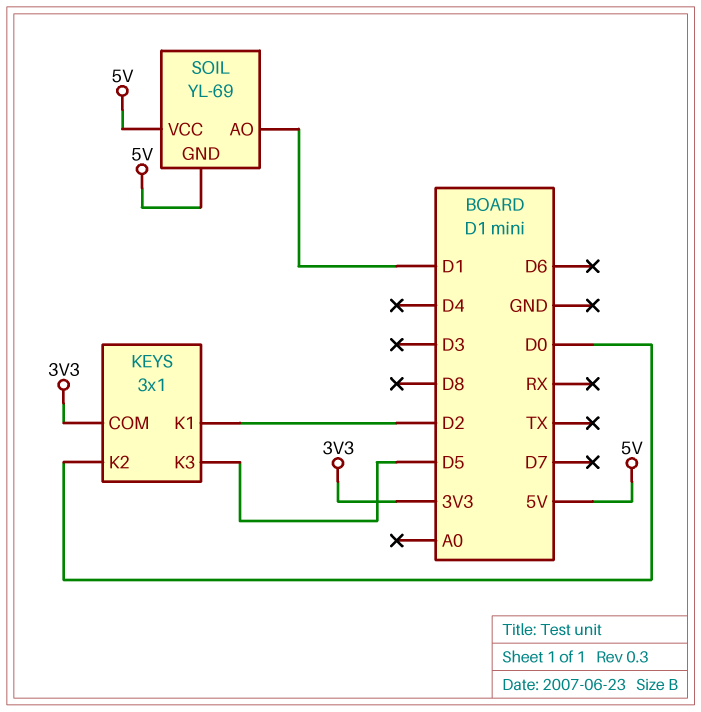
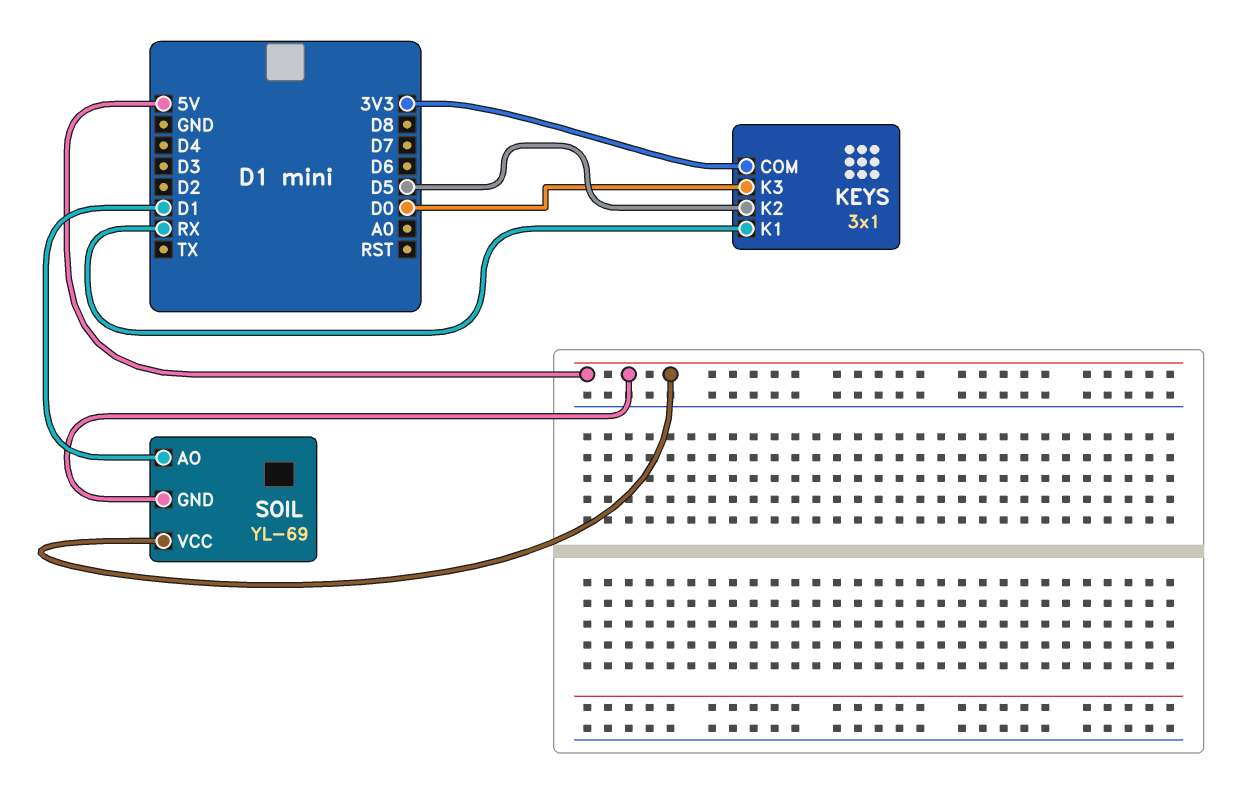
KEYS pin K1: D2 -> RX
KEYS pin K2: D0 -> D5
KEYS pin K3: D5 -> D0

